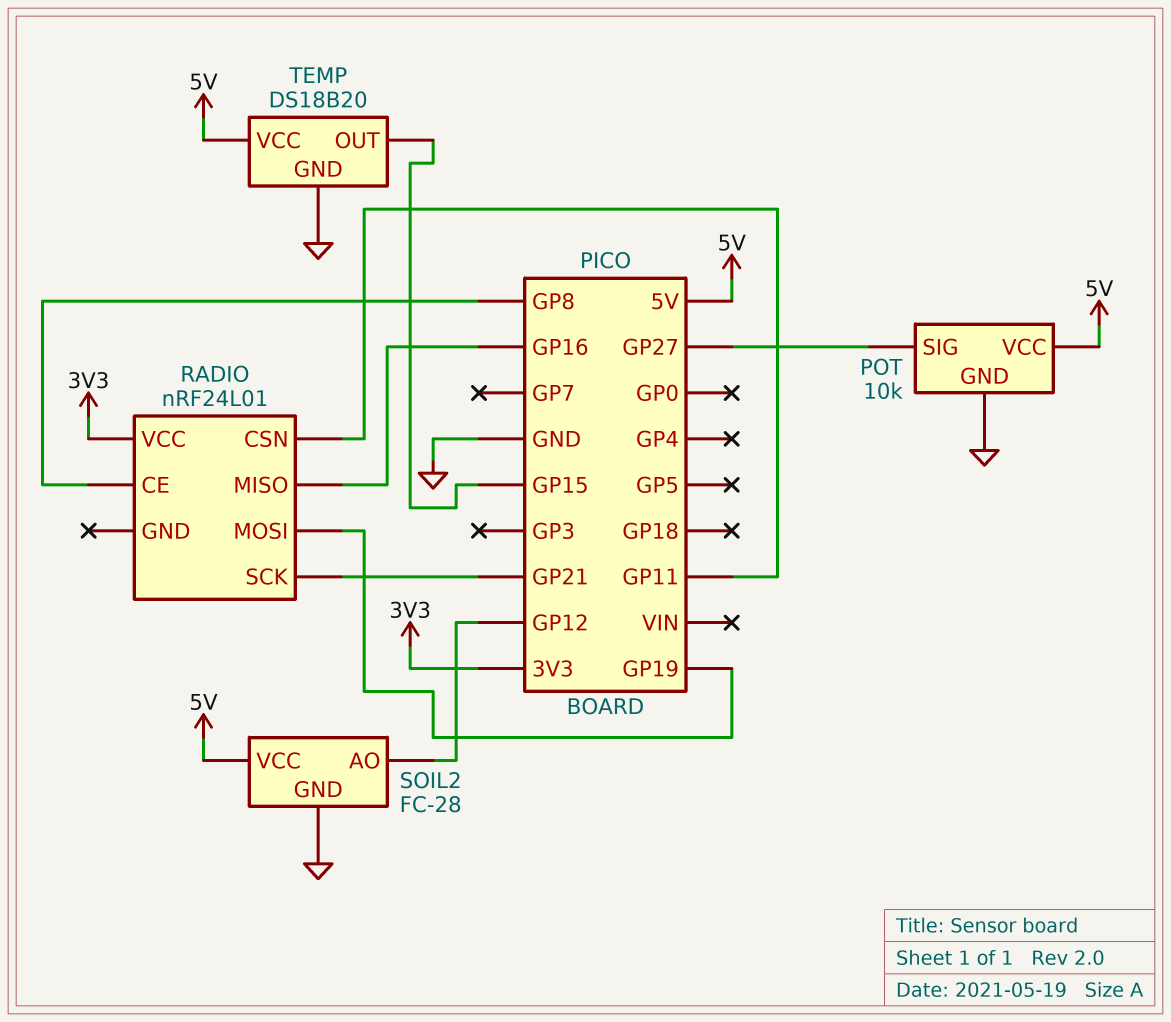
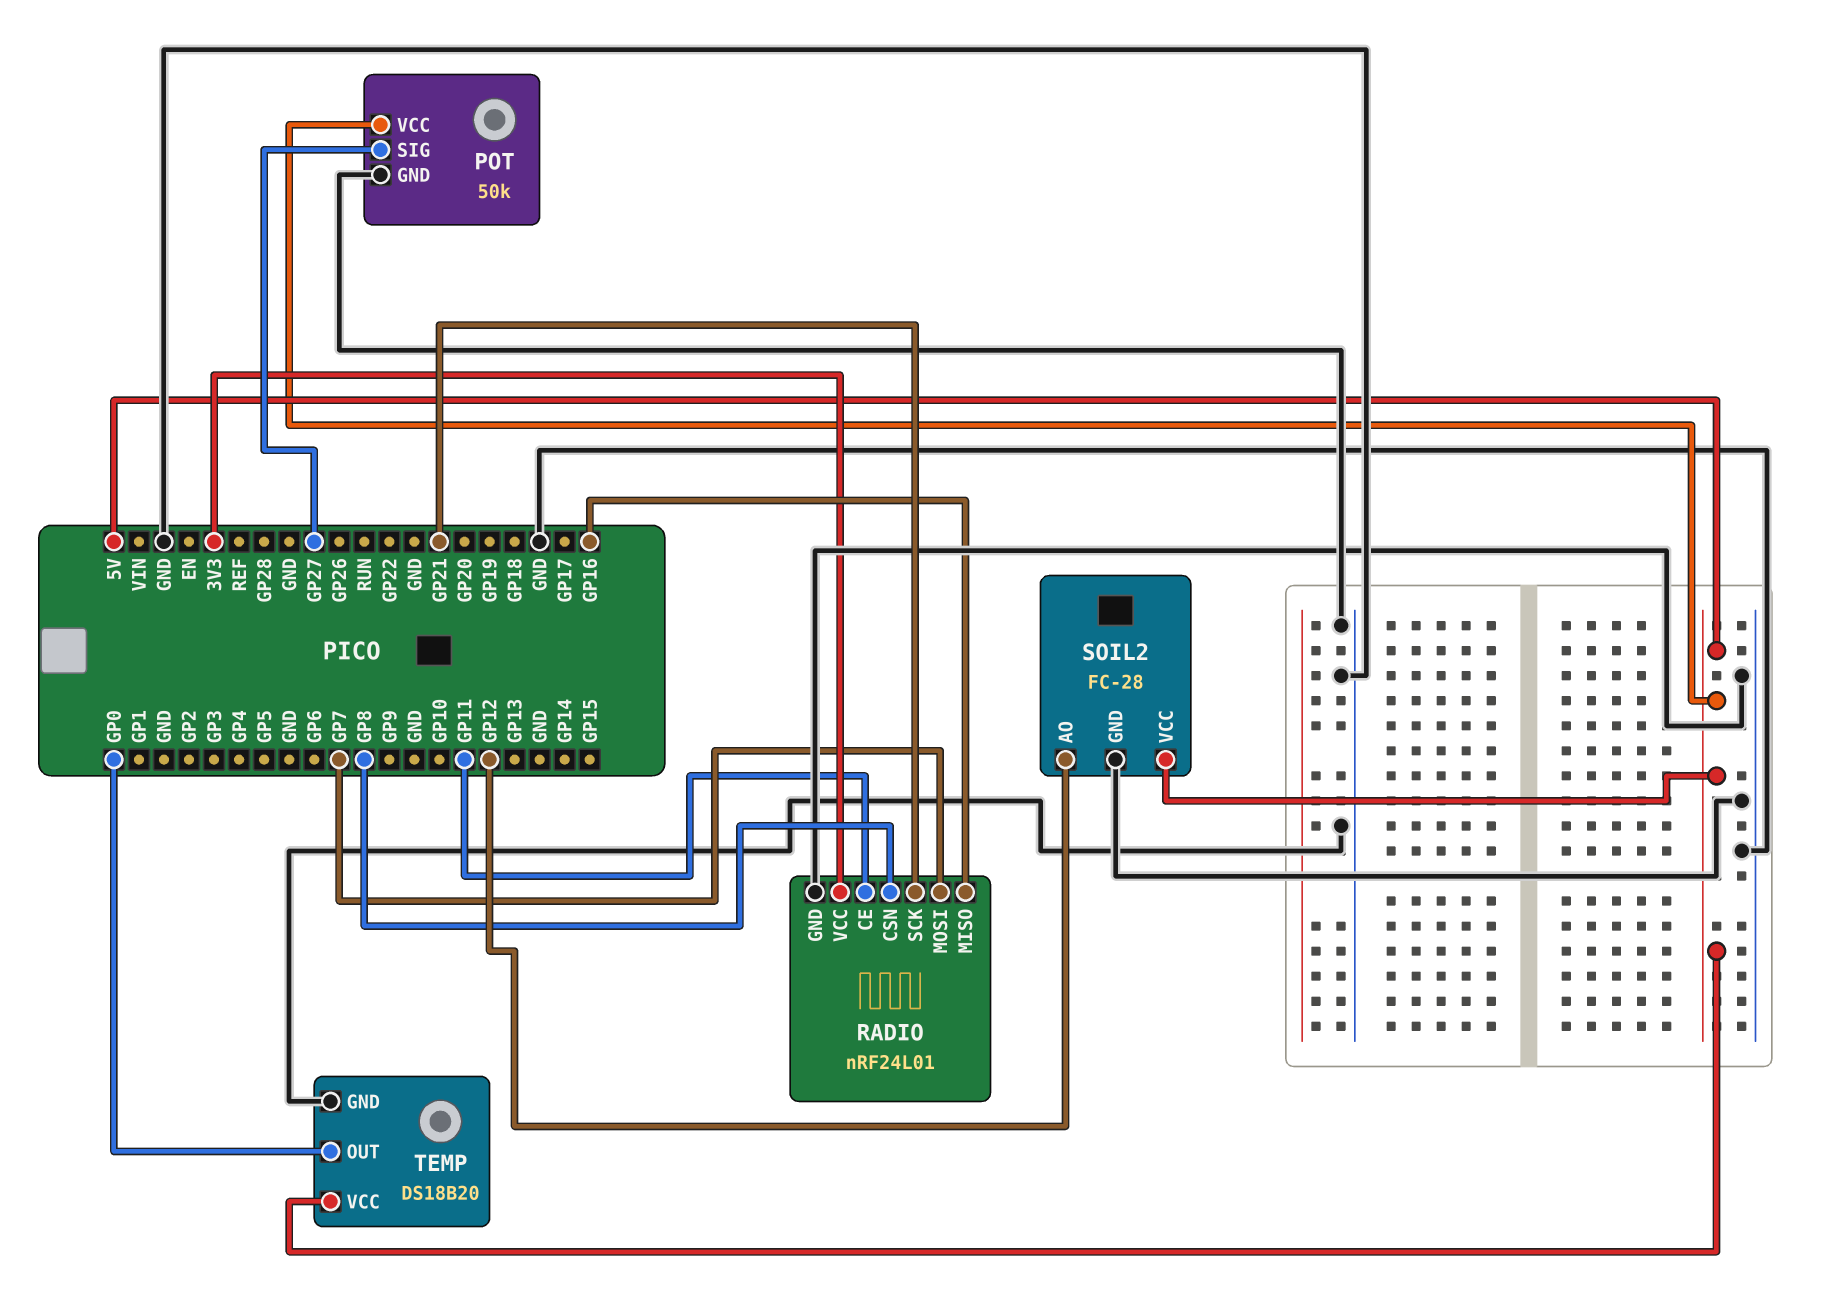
POT: 10k -> 50k
RADIO pin CE: GP8 -> GP11
RADIO pin CSN: GP11 -> GP8
RADIO pin GND: none -> GND
RADIO pin MOSI: GP19 -> GP7
TEMP pin OUT: GP15 -> GP0

